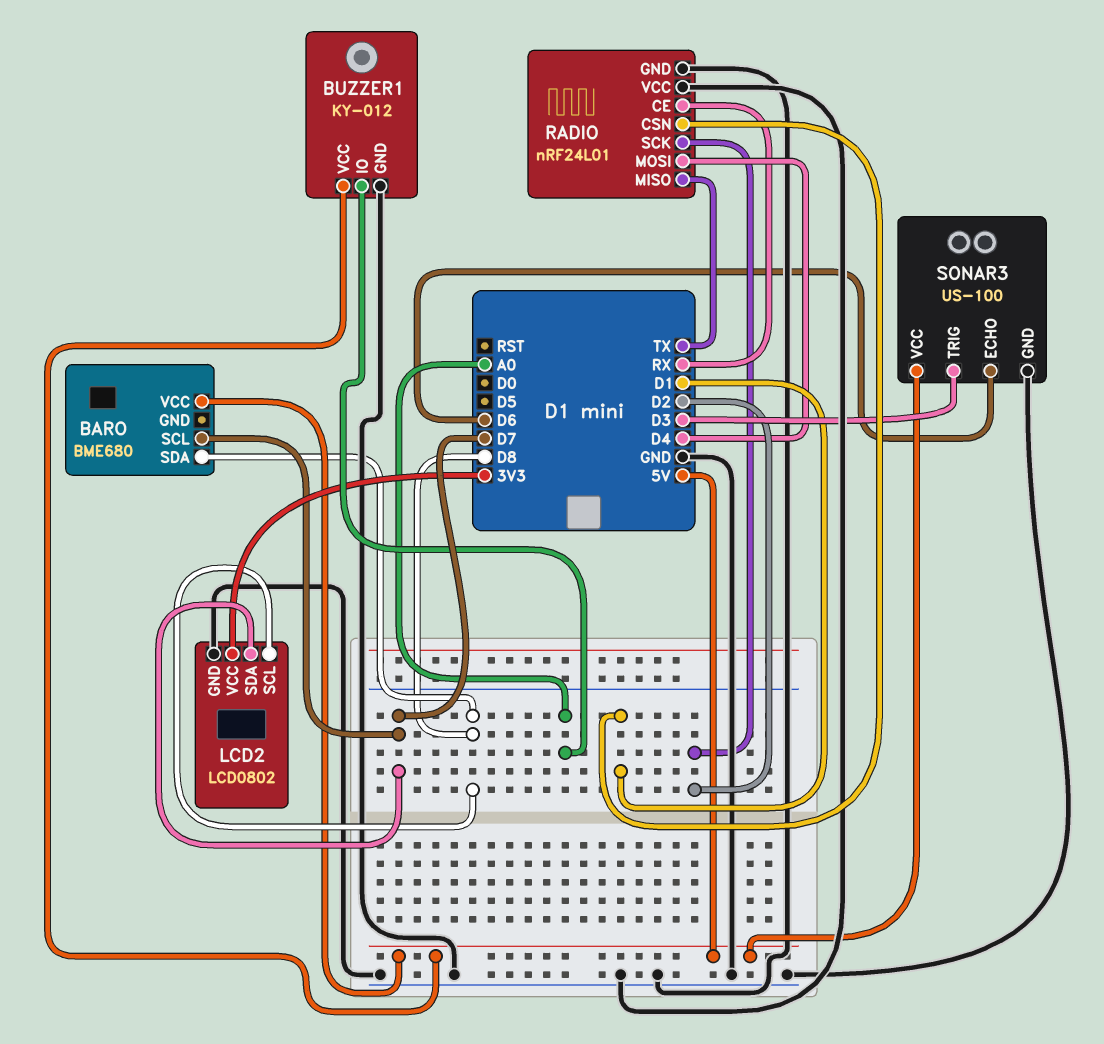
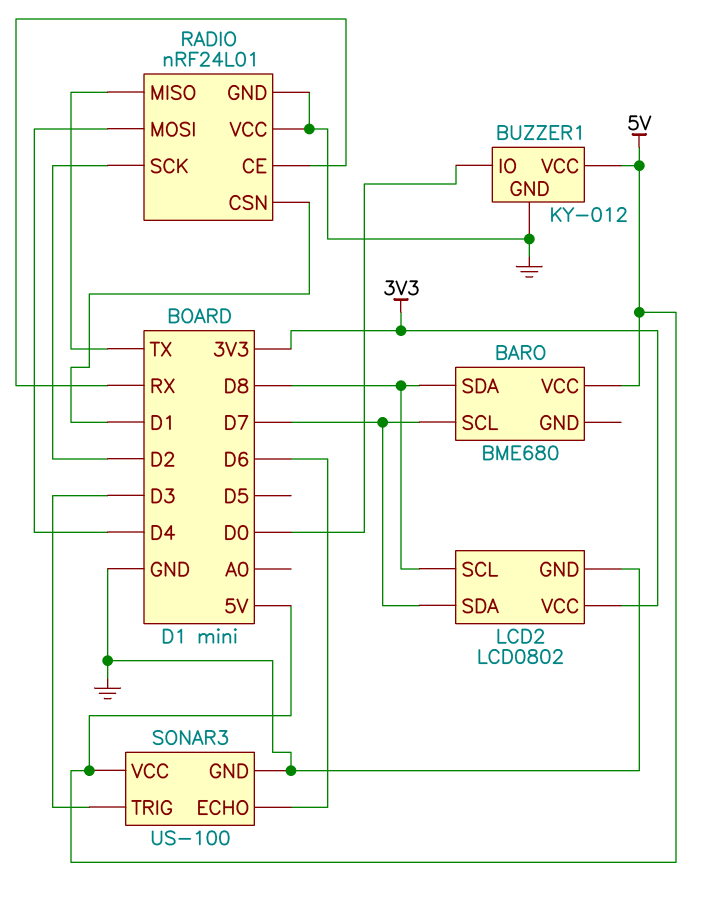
BUZZER1 pin IO: A0 -> D0

